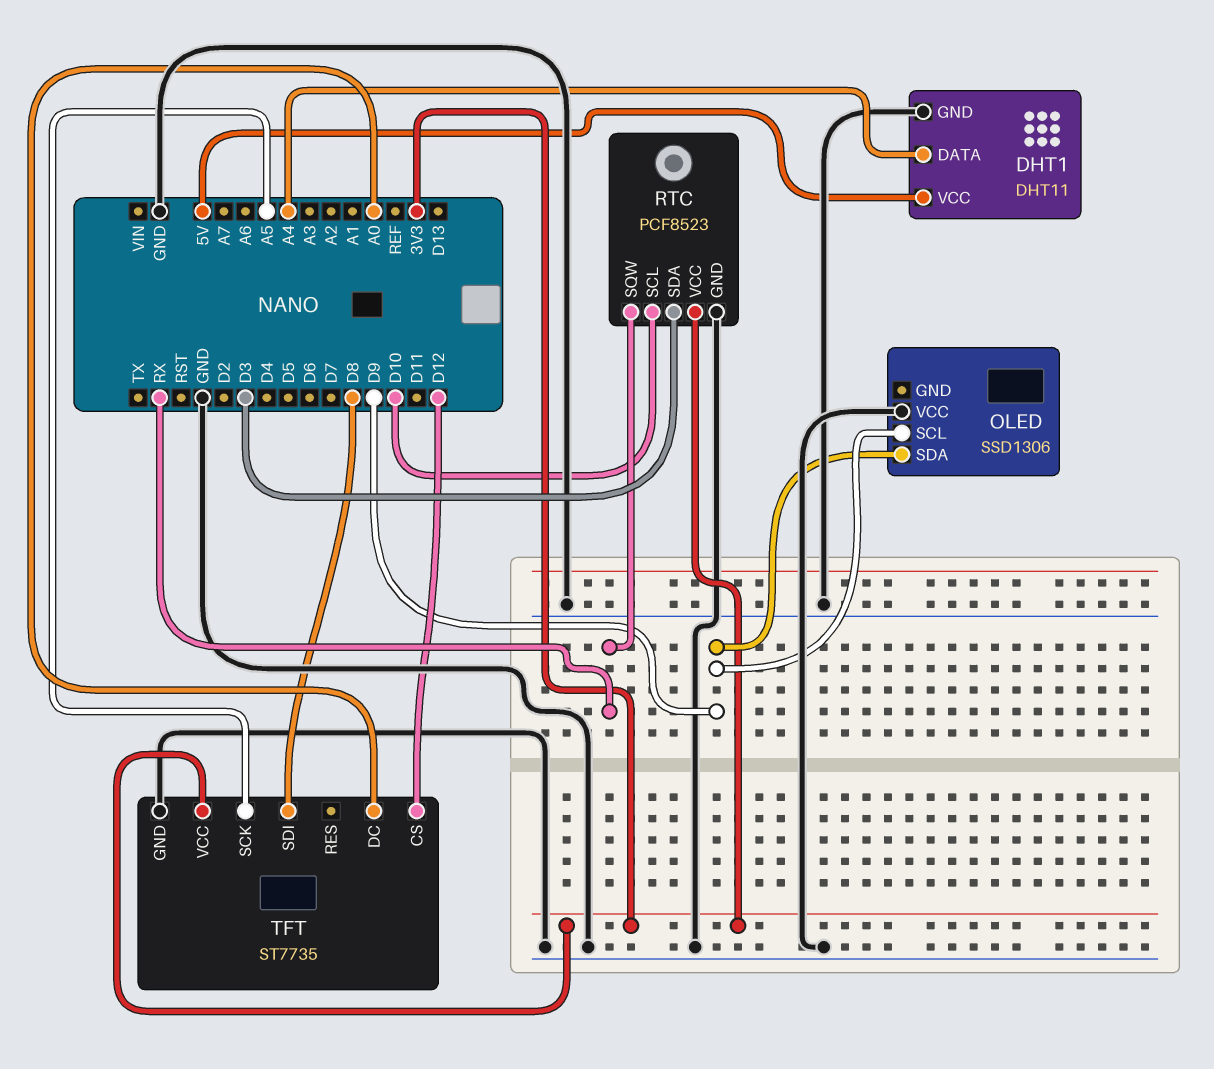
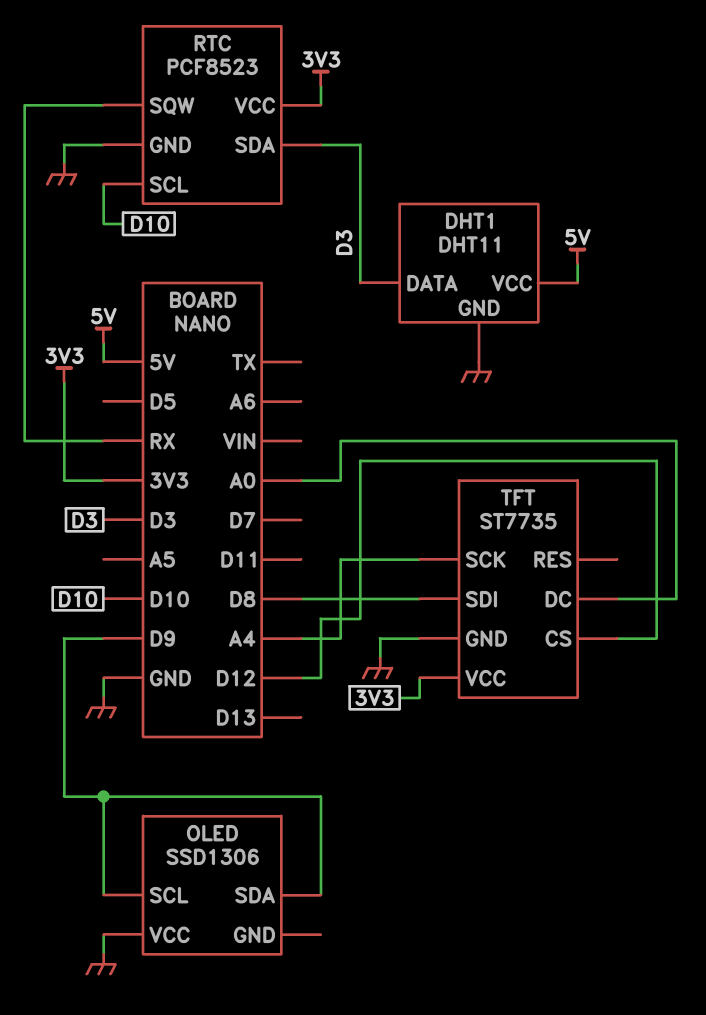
DHT1 pin DATA: A4 -> D3
TFT pin SCK: A5 -> A4

